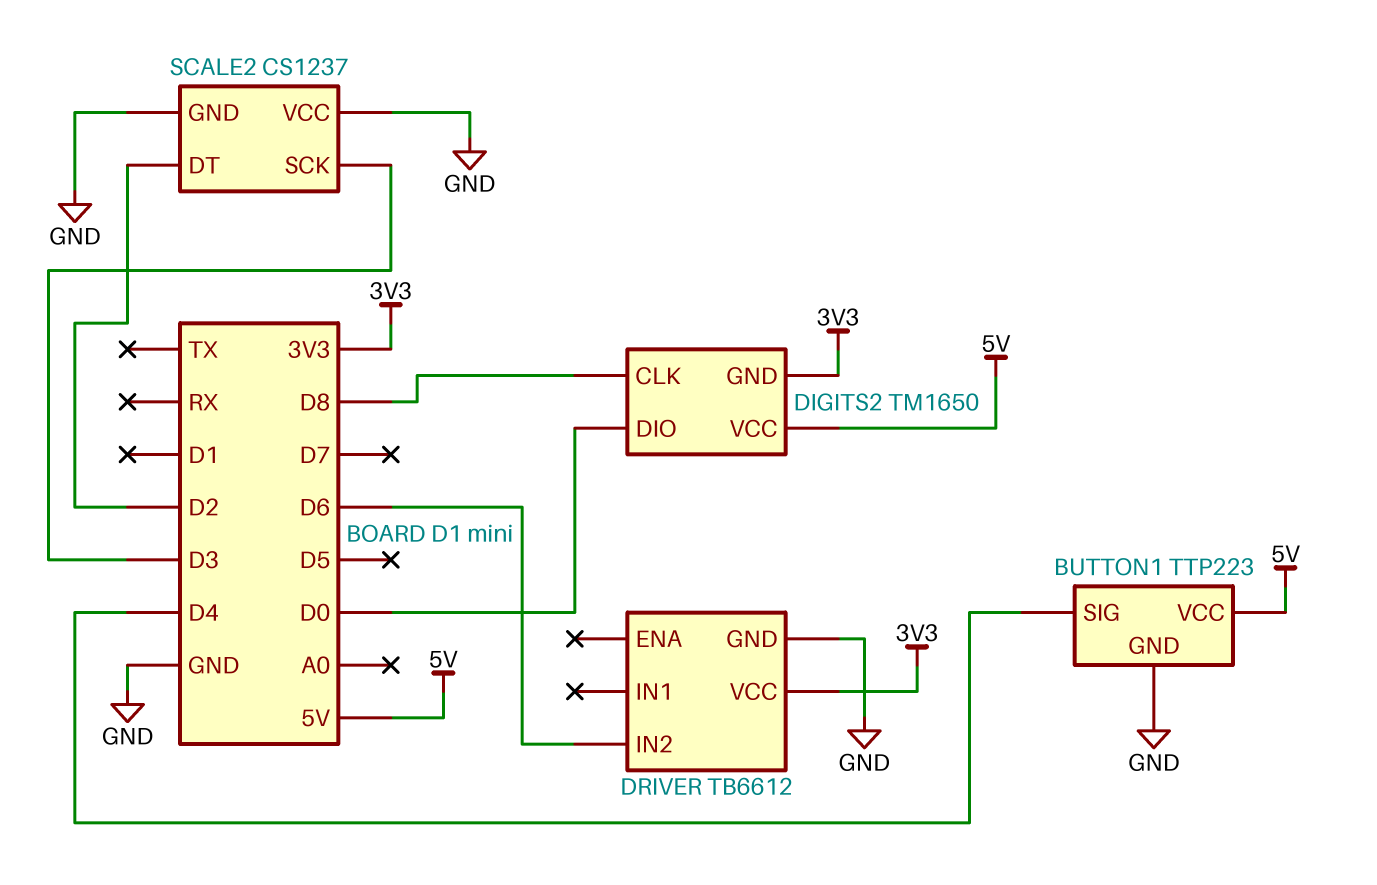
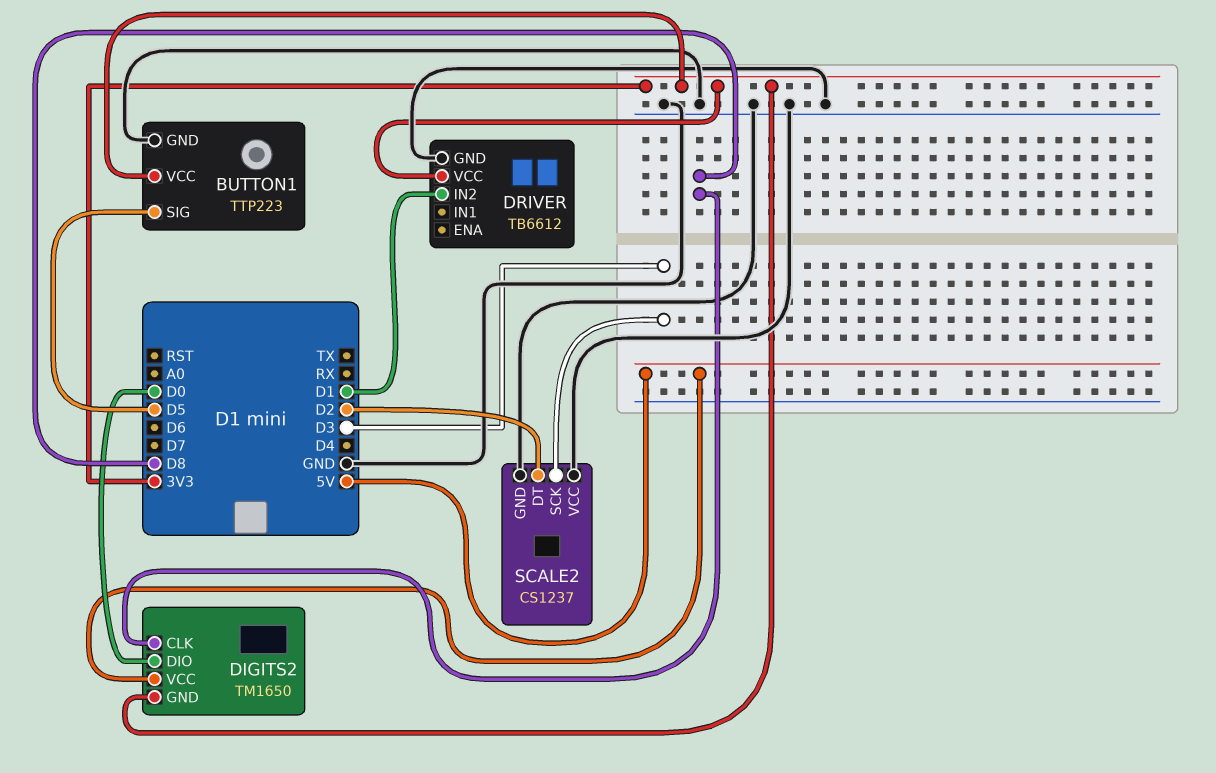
BUTTON1 pin SIG: D4 -> D5
BUTTON1 pin VCC: 5V -> 3V3
DRIVER pin IN2: D6 -> D1

